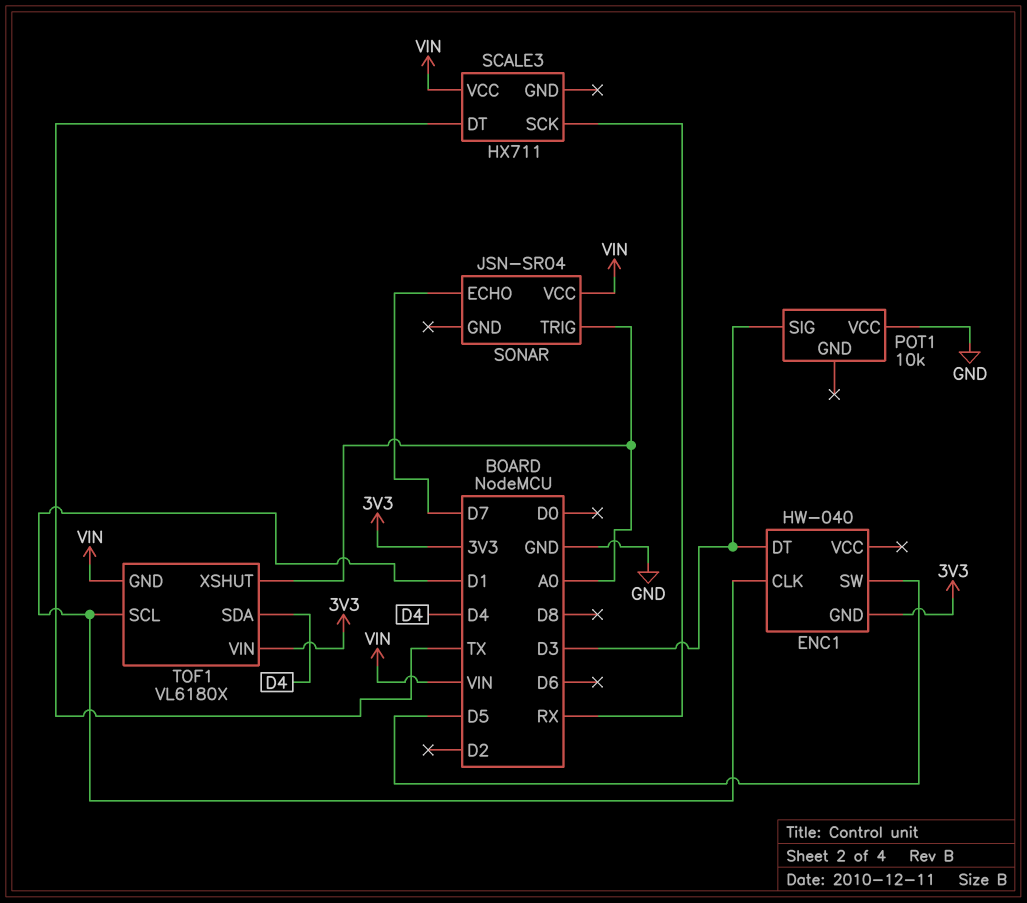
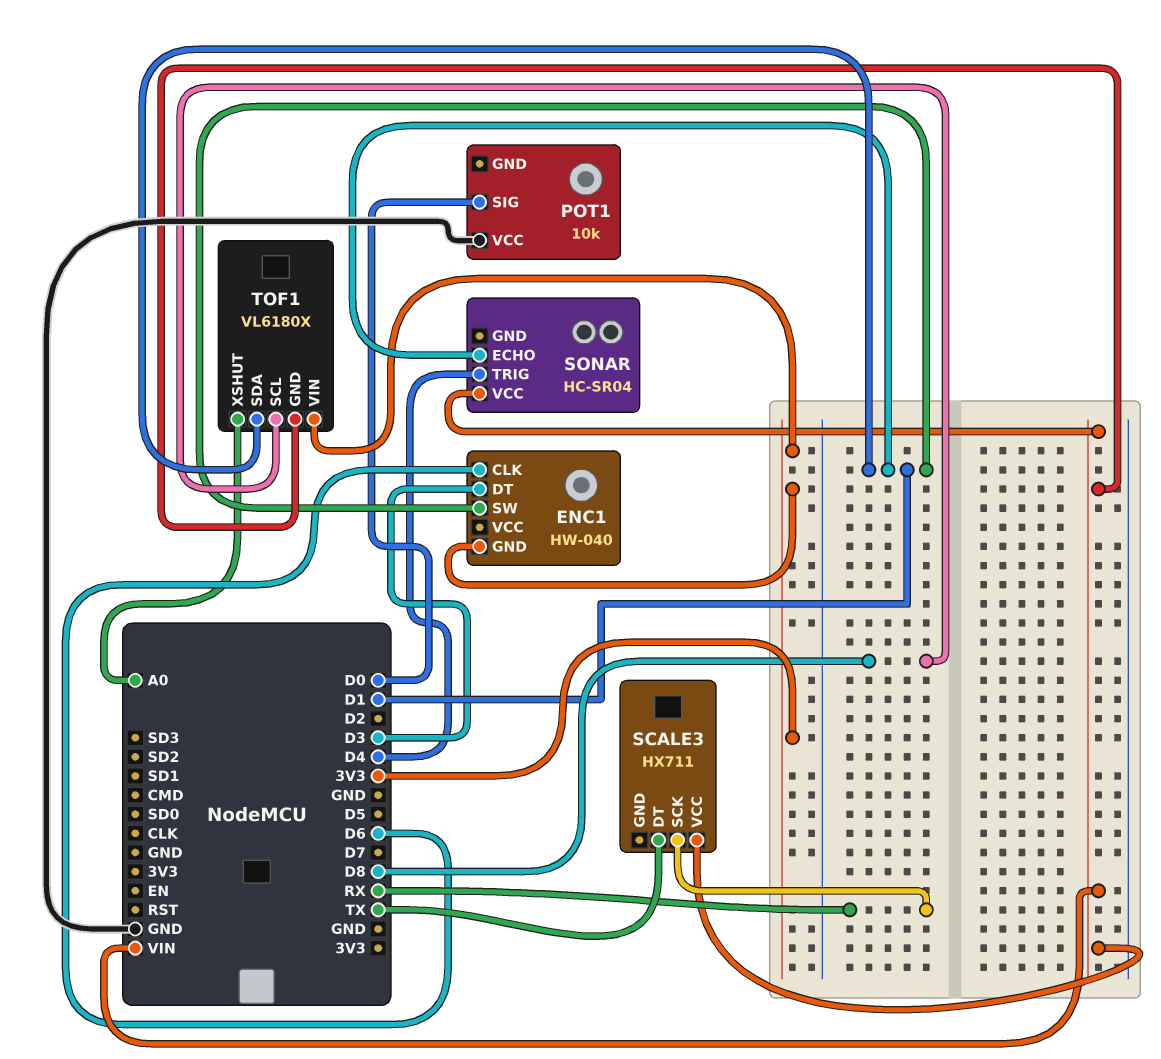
ENC1 pin CLK: D1 -> D6
ENC1 pin SW: D5 -> D1
POT1 pin SIG: D3 -> D0
SONAR: JSN-SR04 -> HC-SR04
SONAR pin ECHO: D7 -> D1
SONAR pin TRIG: A0 -> D4
TOF1 pin SCL: D1 -> D8
TOF1 pin SDA: D4 -> D1

